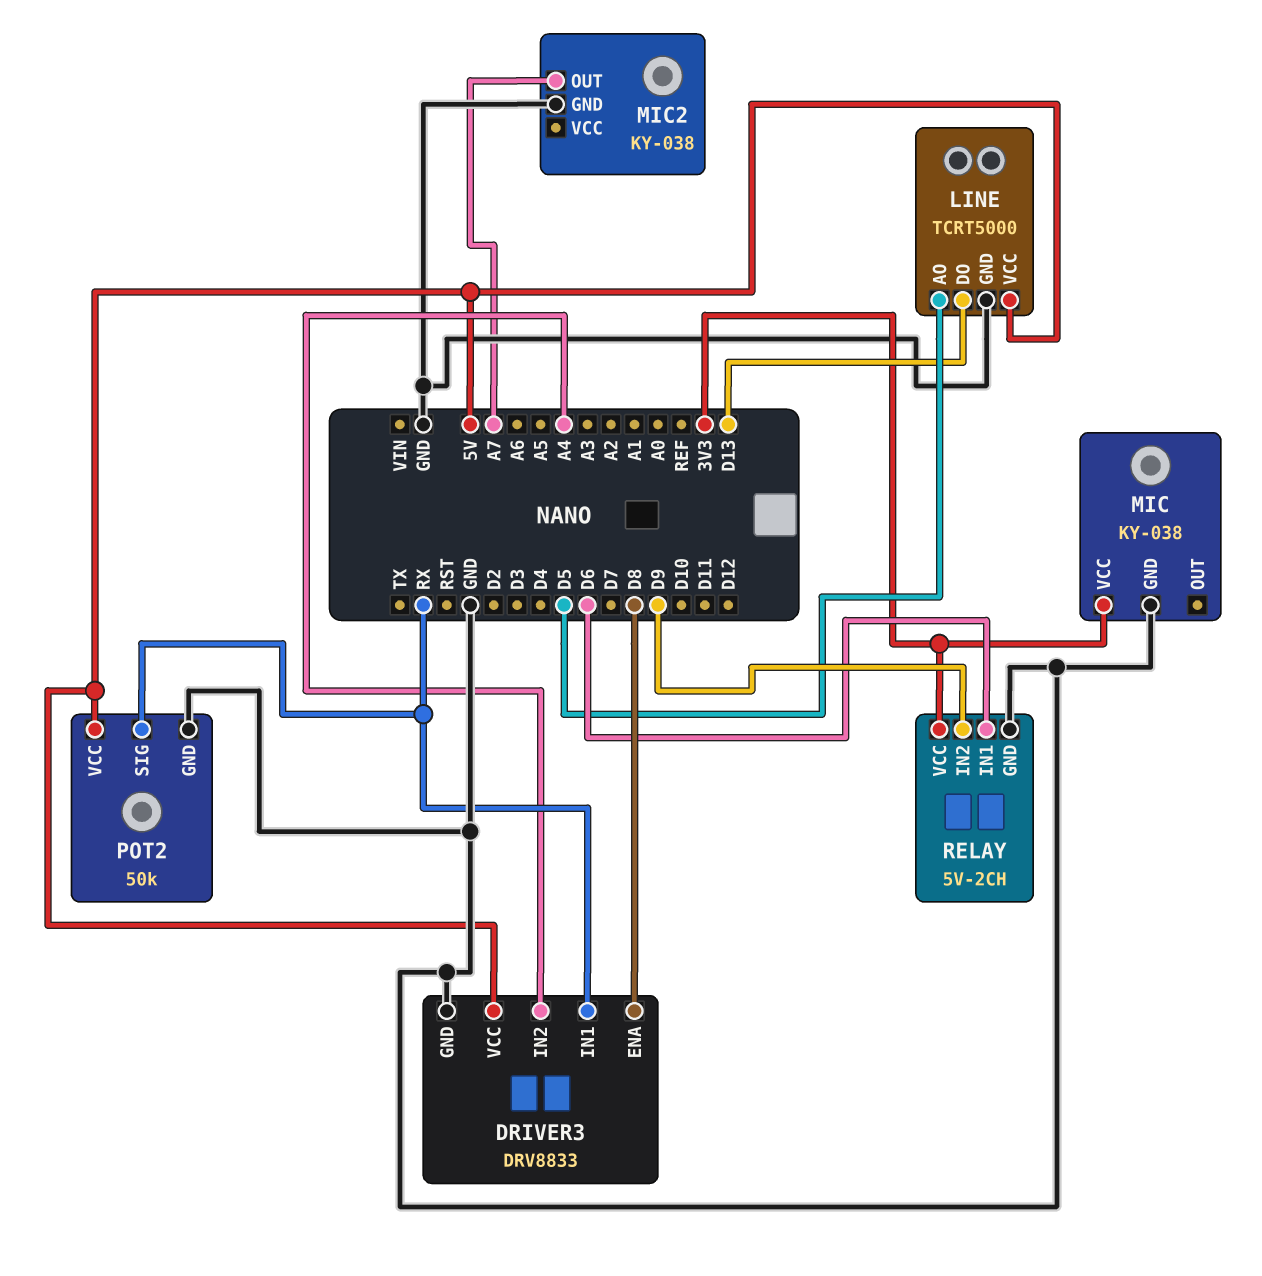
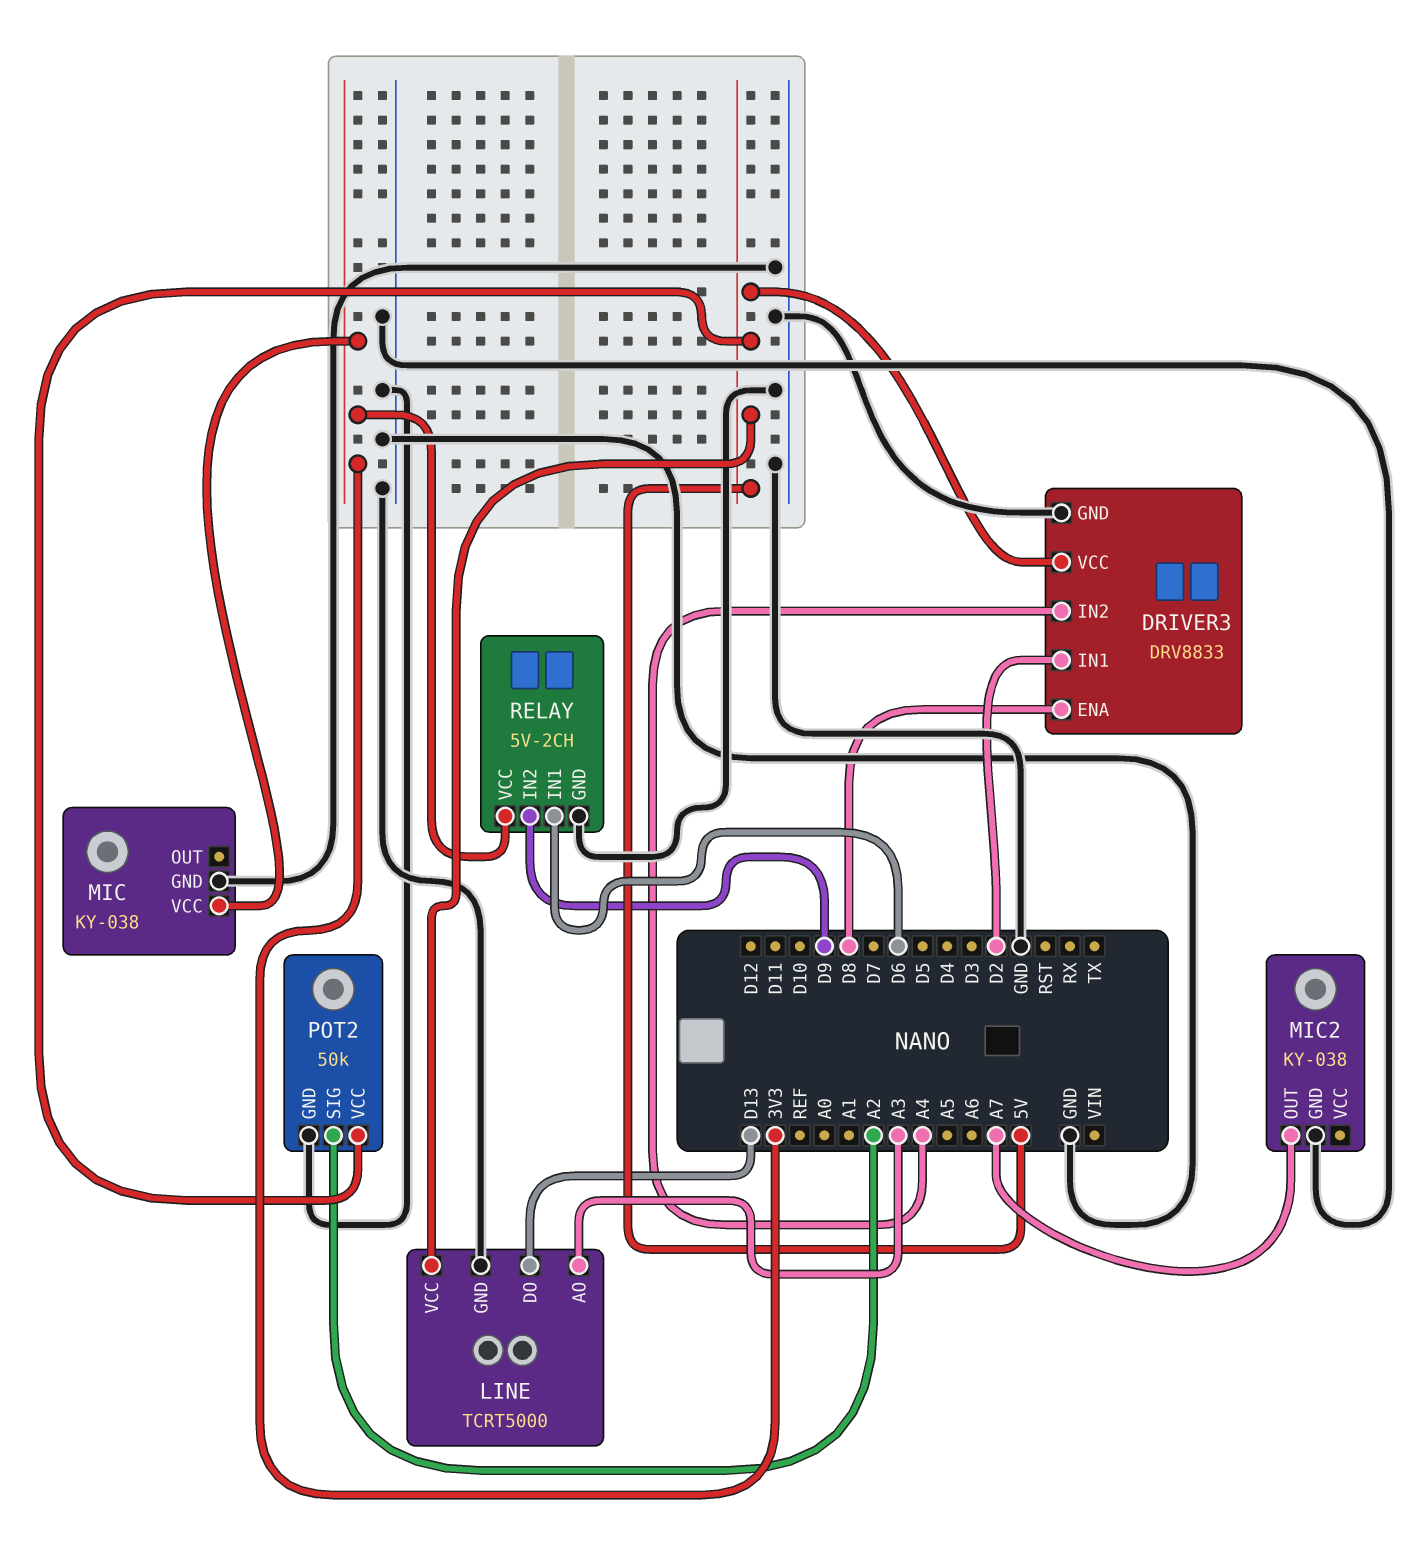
DRIVER3 pin IN1: RX -> D2
LINE pin AO: D5 -> A3
POT2 pin SIG: RX -> A2

